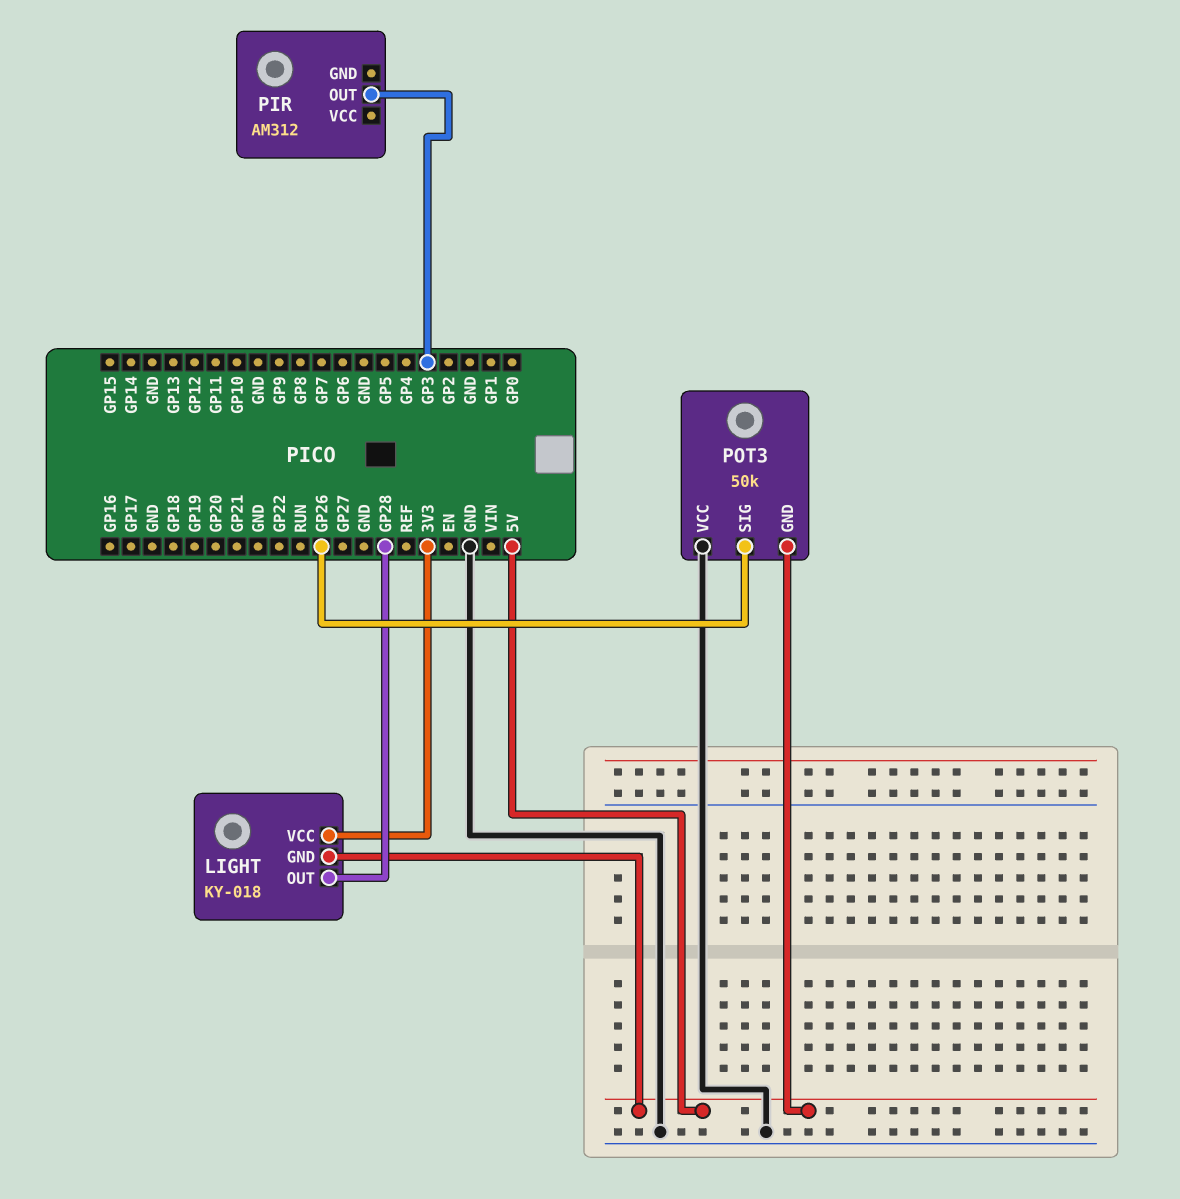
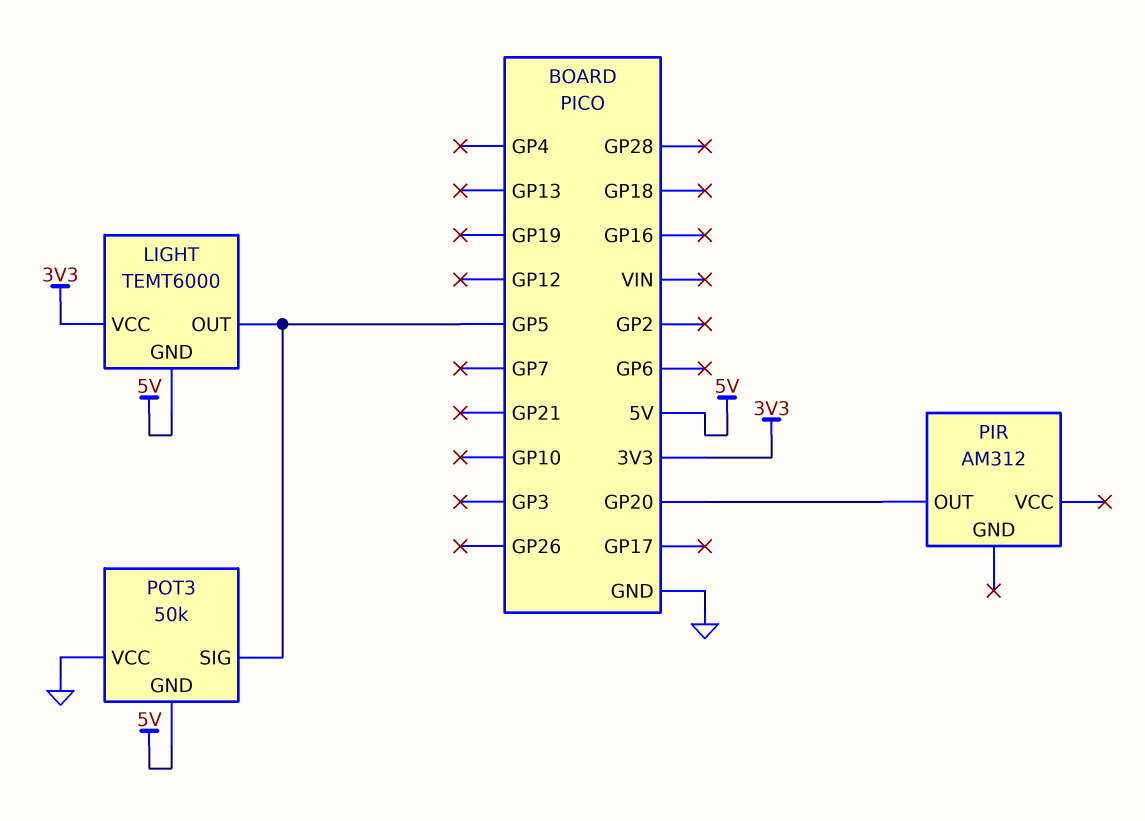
LIGHT: KY-018 -> TEMT6000
LIGHT pin OUT: GP28 -> GP5
PIR pin OUT: GP3 -> GP20
POT3 pin SIG: GP26 -> GP5

